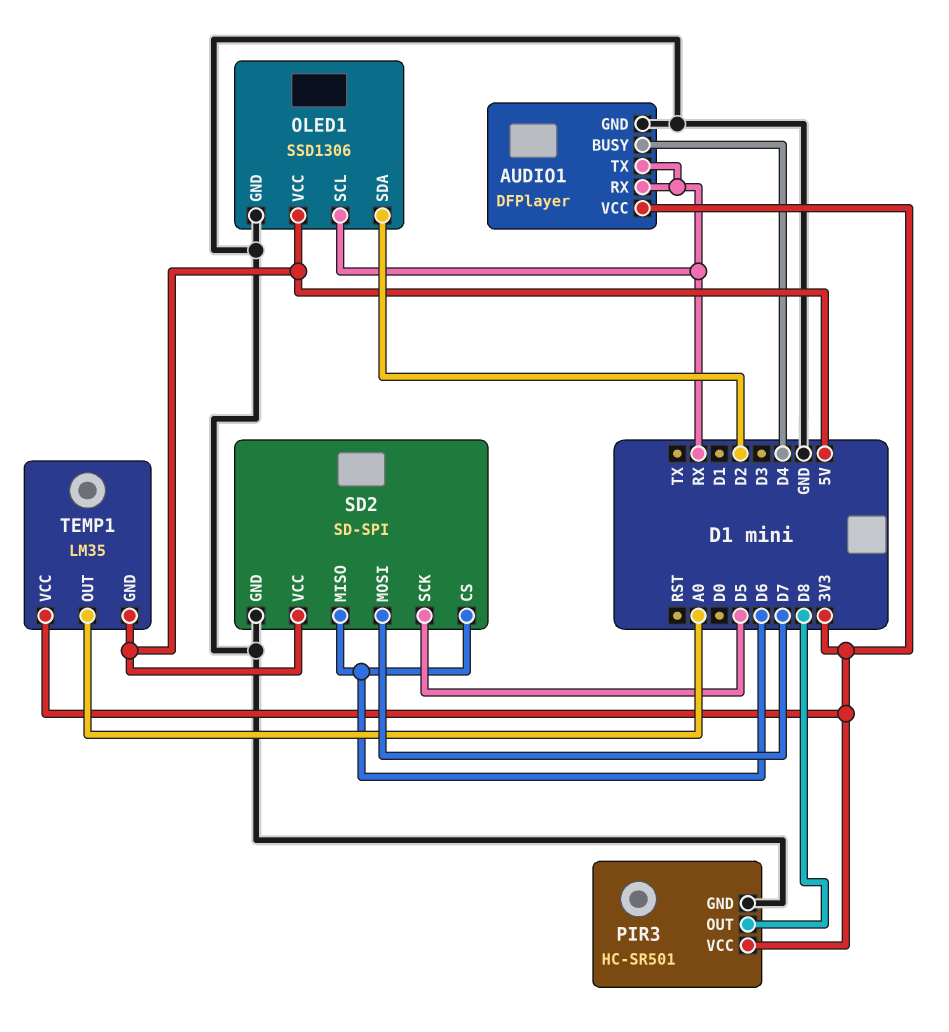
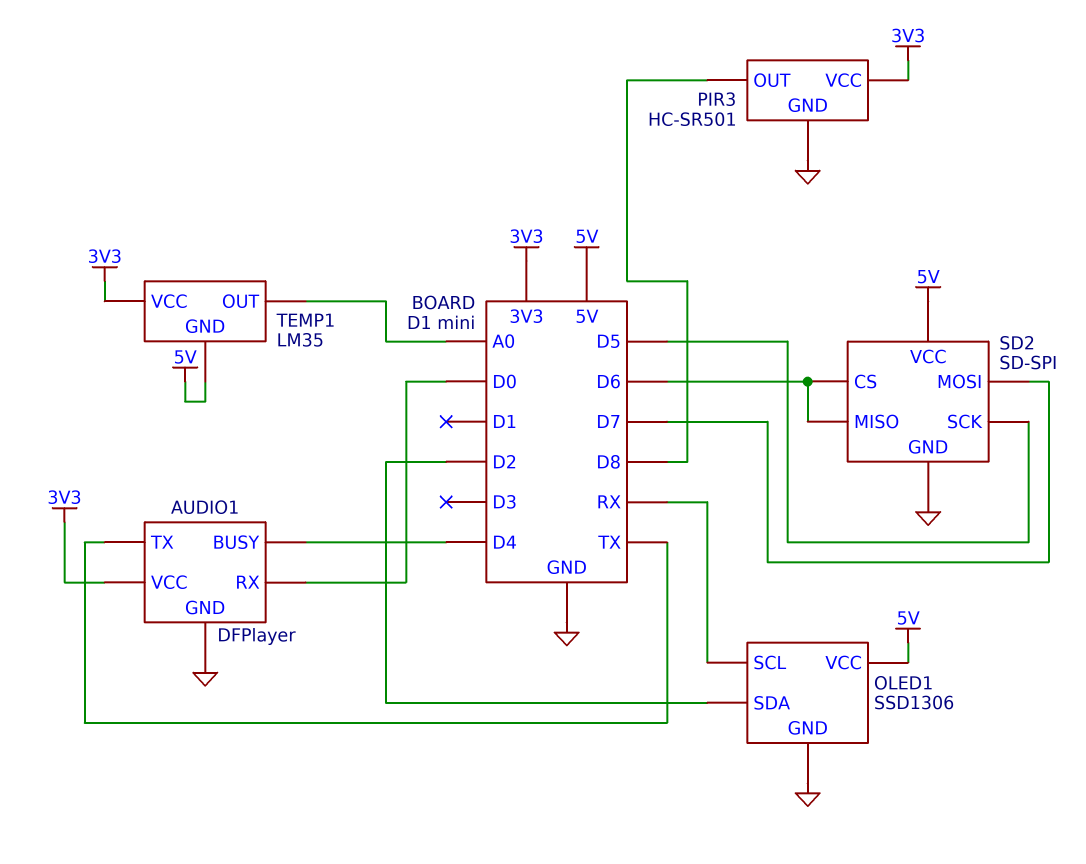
AUDIO1 pin RX: RX -> D0
AUDIO1 pin TX: RX -> TX

